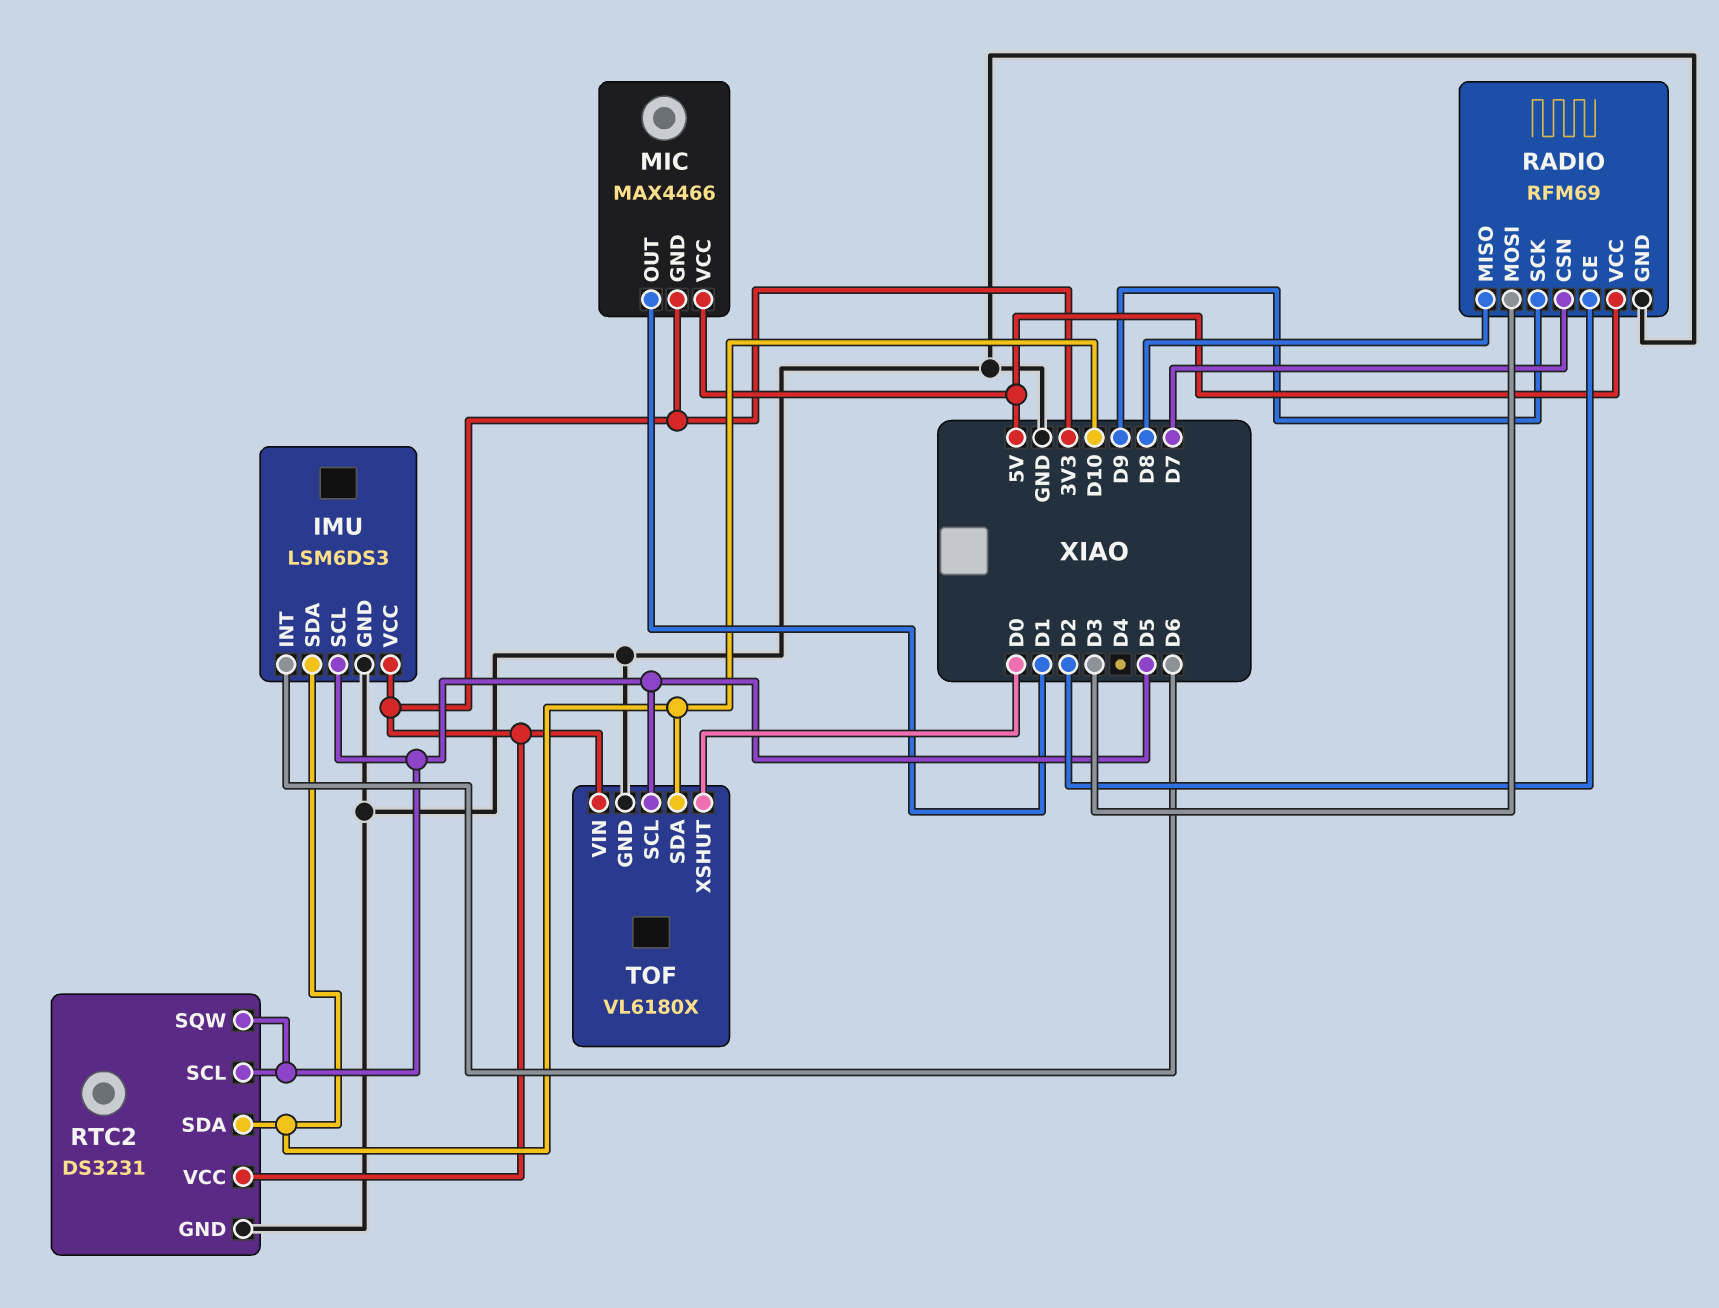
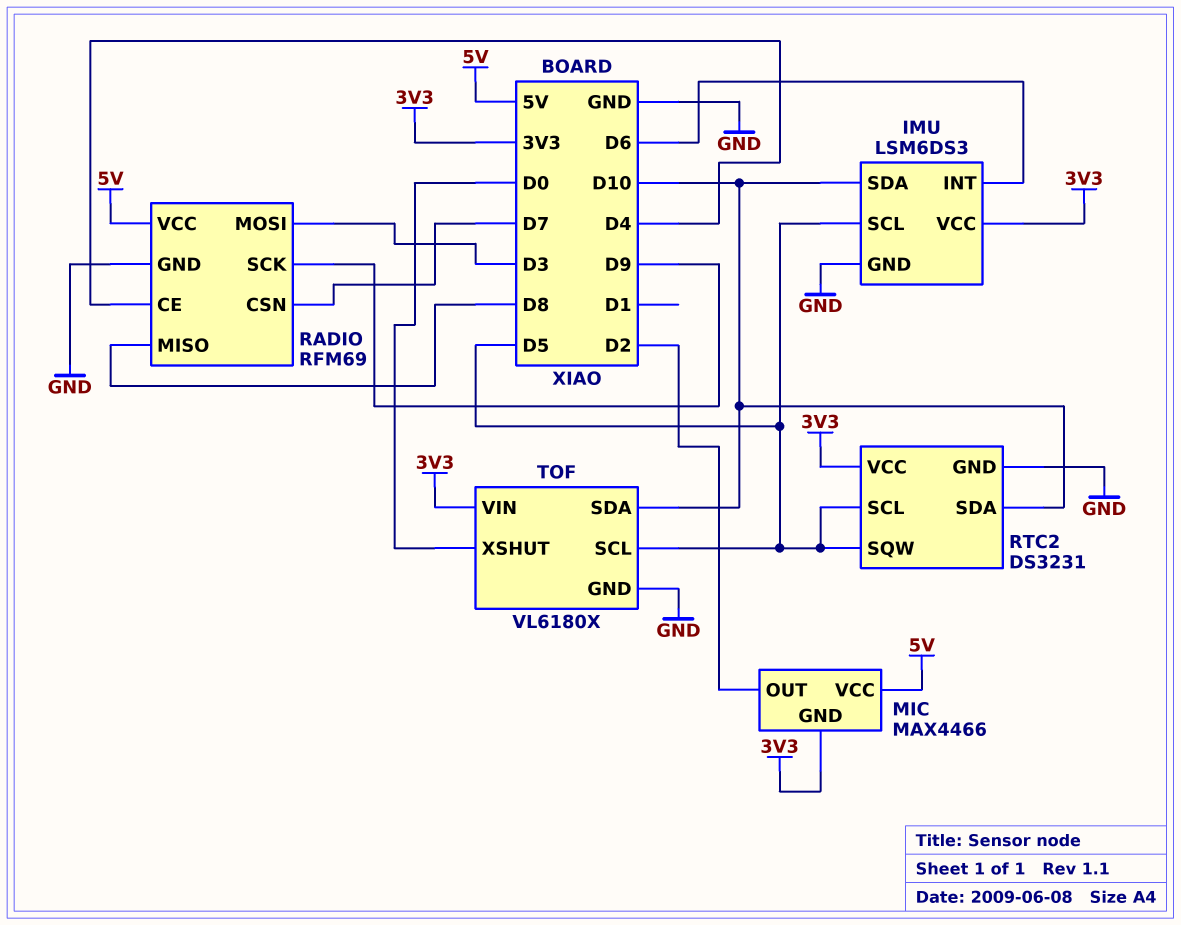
MIC pin OUT: D1 -> D2
RADIO pin CE: D2 -> D4

